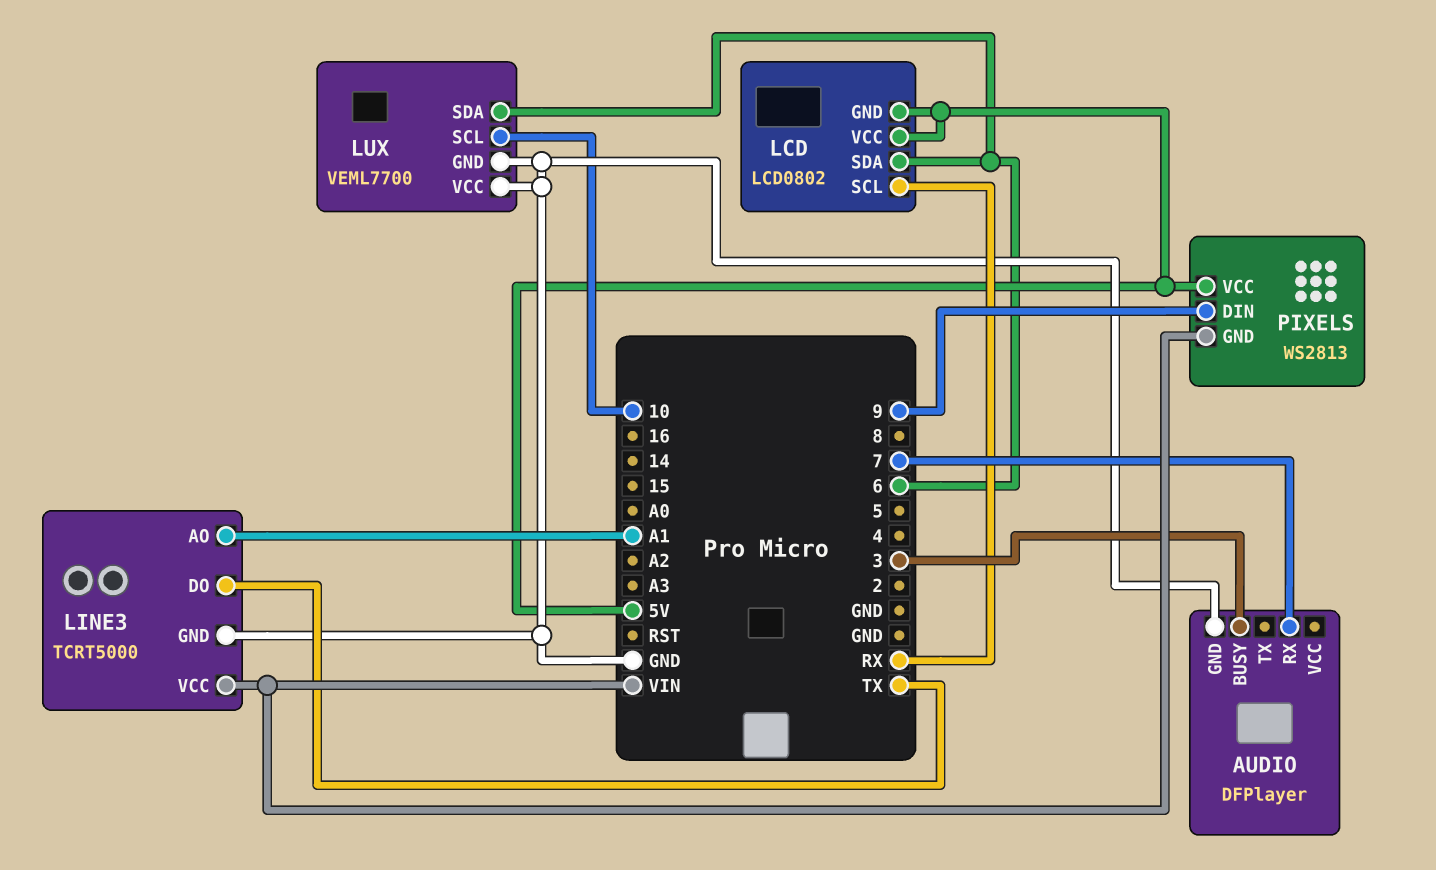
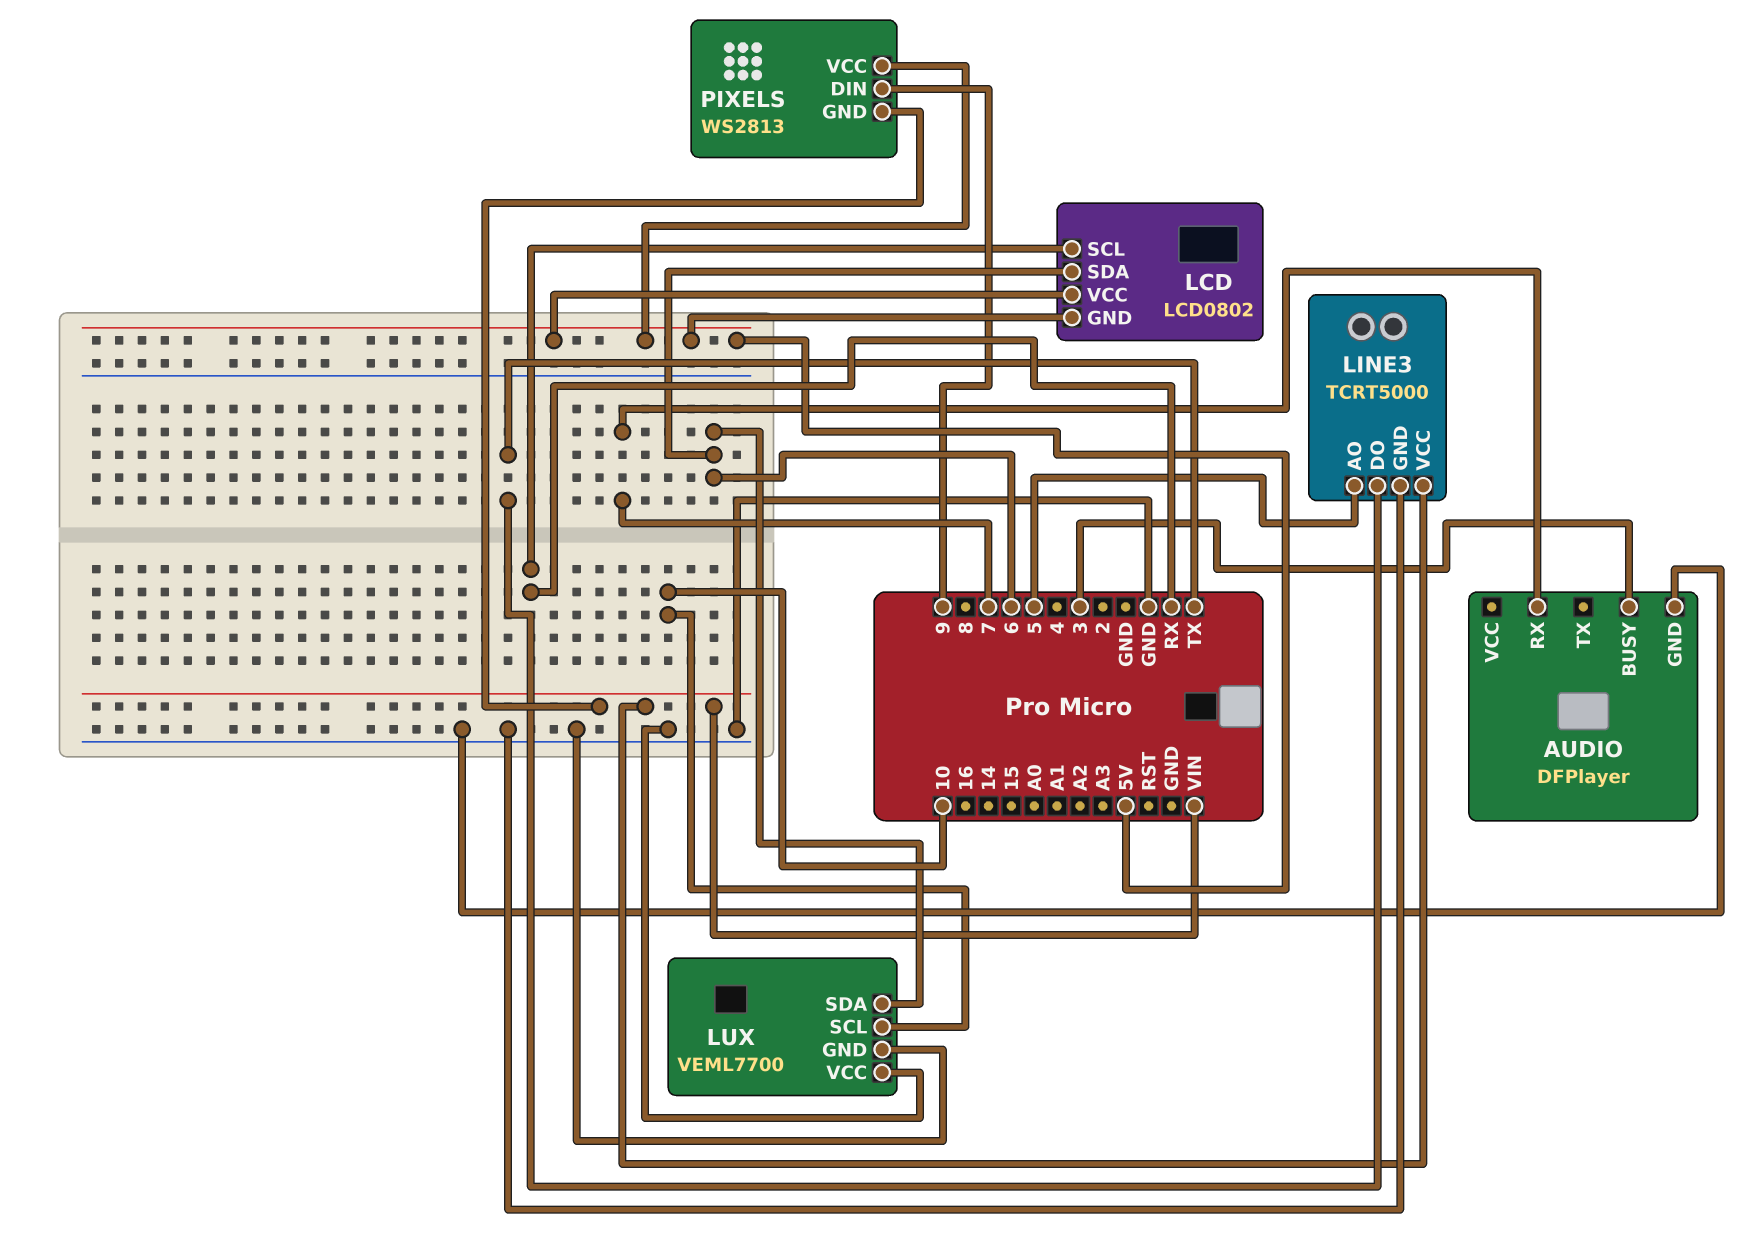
LINE3 pin AO: A1 -> 5

